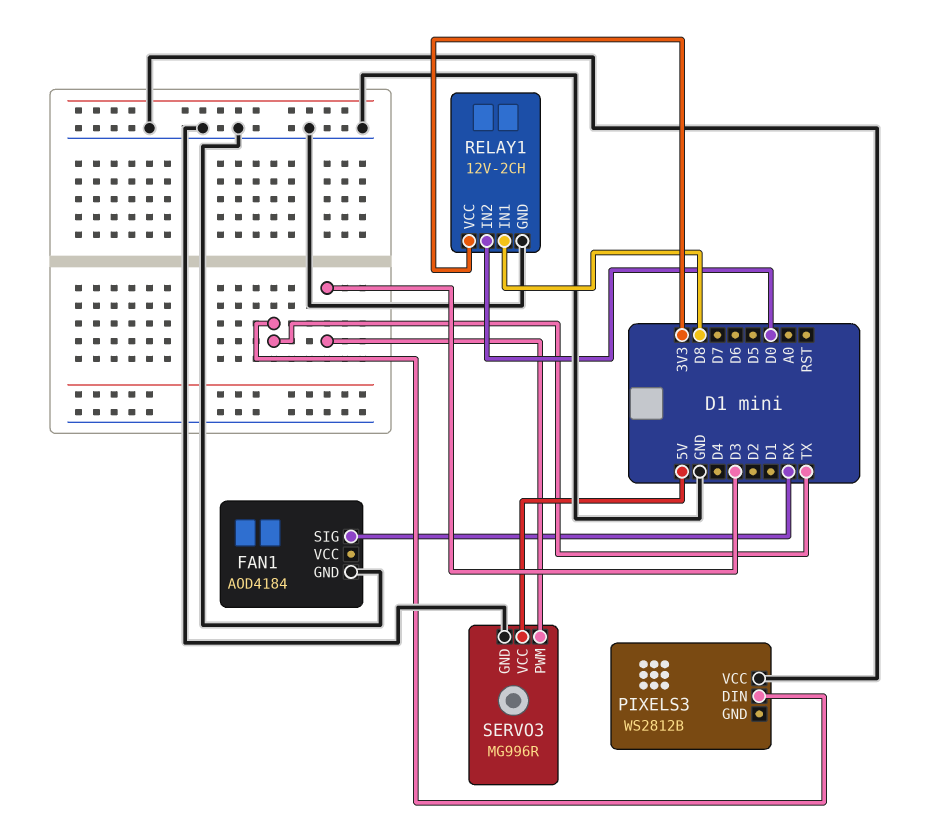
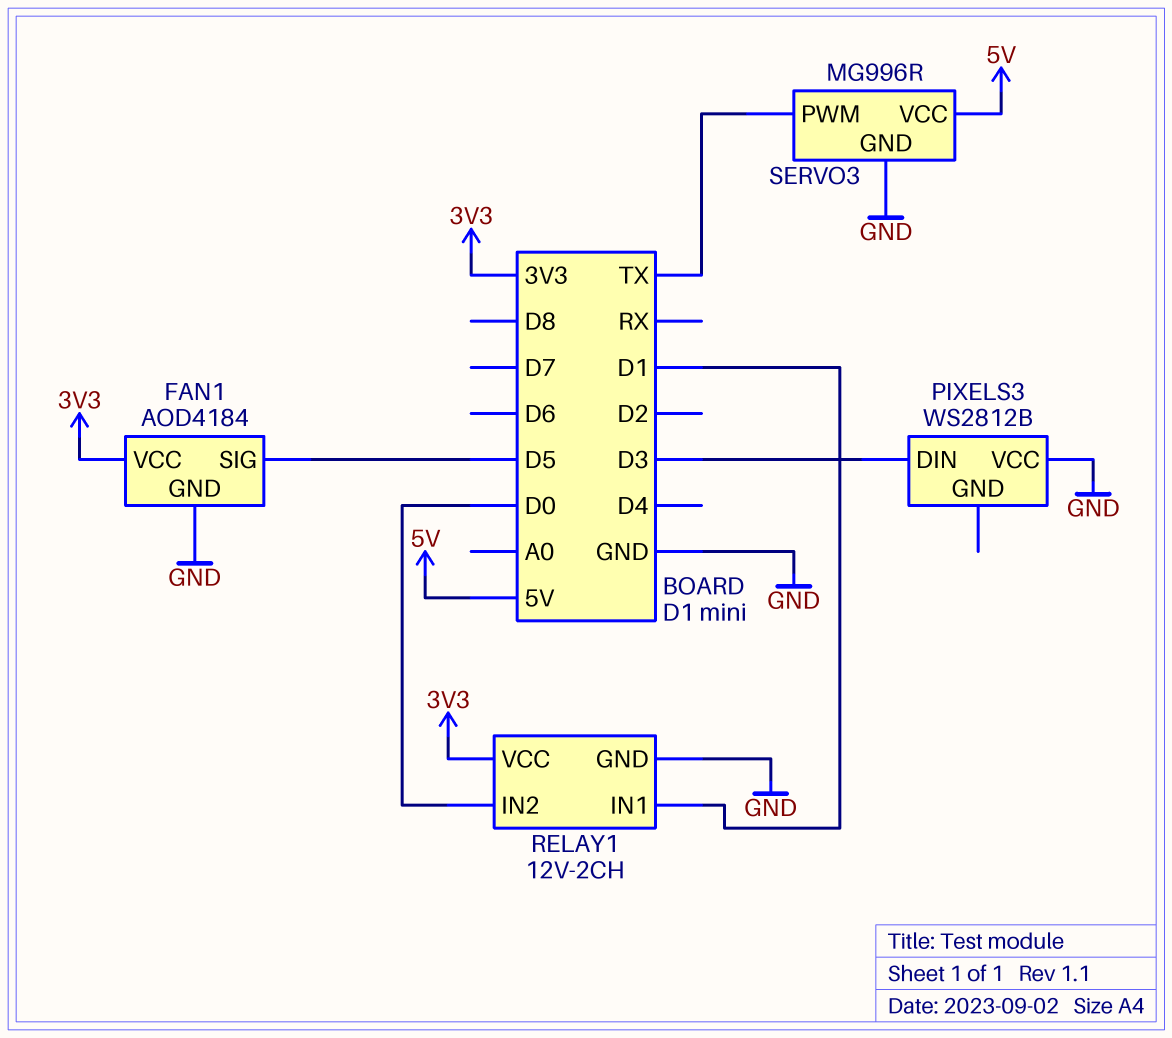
FAN1 pin SIG: RX -> D5
FAN1 pin VCC: none -> 3V3
PIXELS3 pin DIN: TX -> D3
RELAY1 pin IN1: D8 -> D1
SERVO3 pin PWM: D3 -> TX

